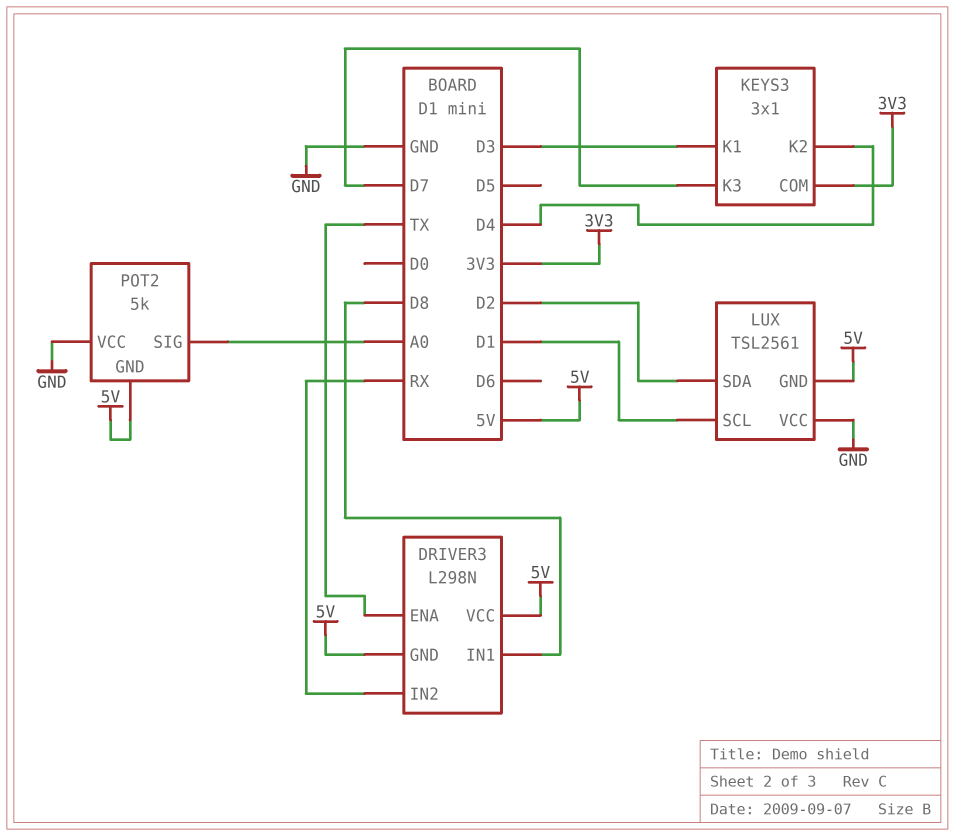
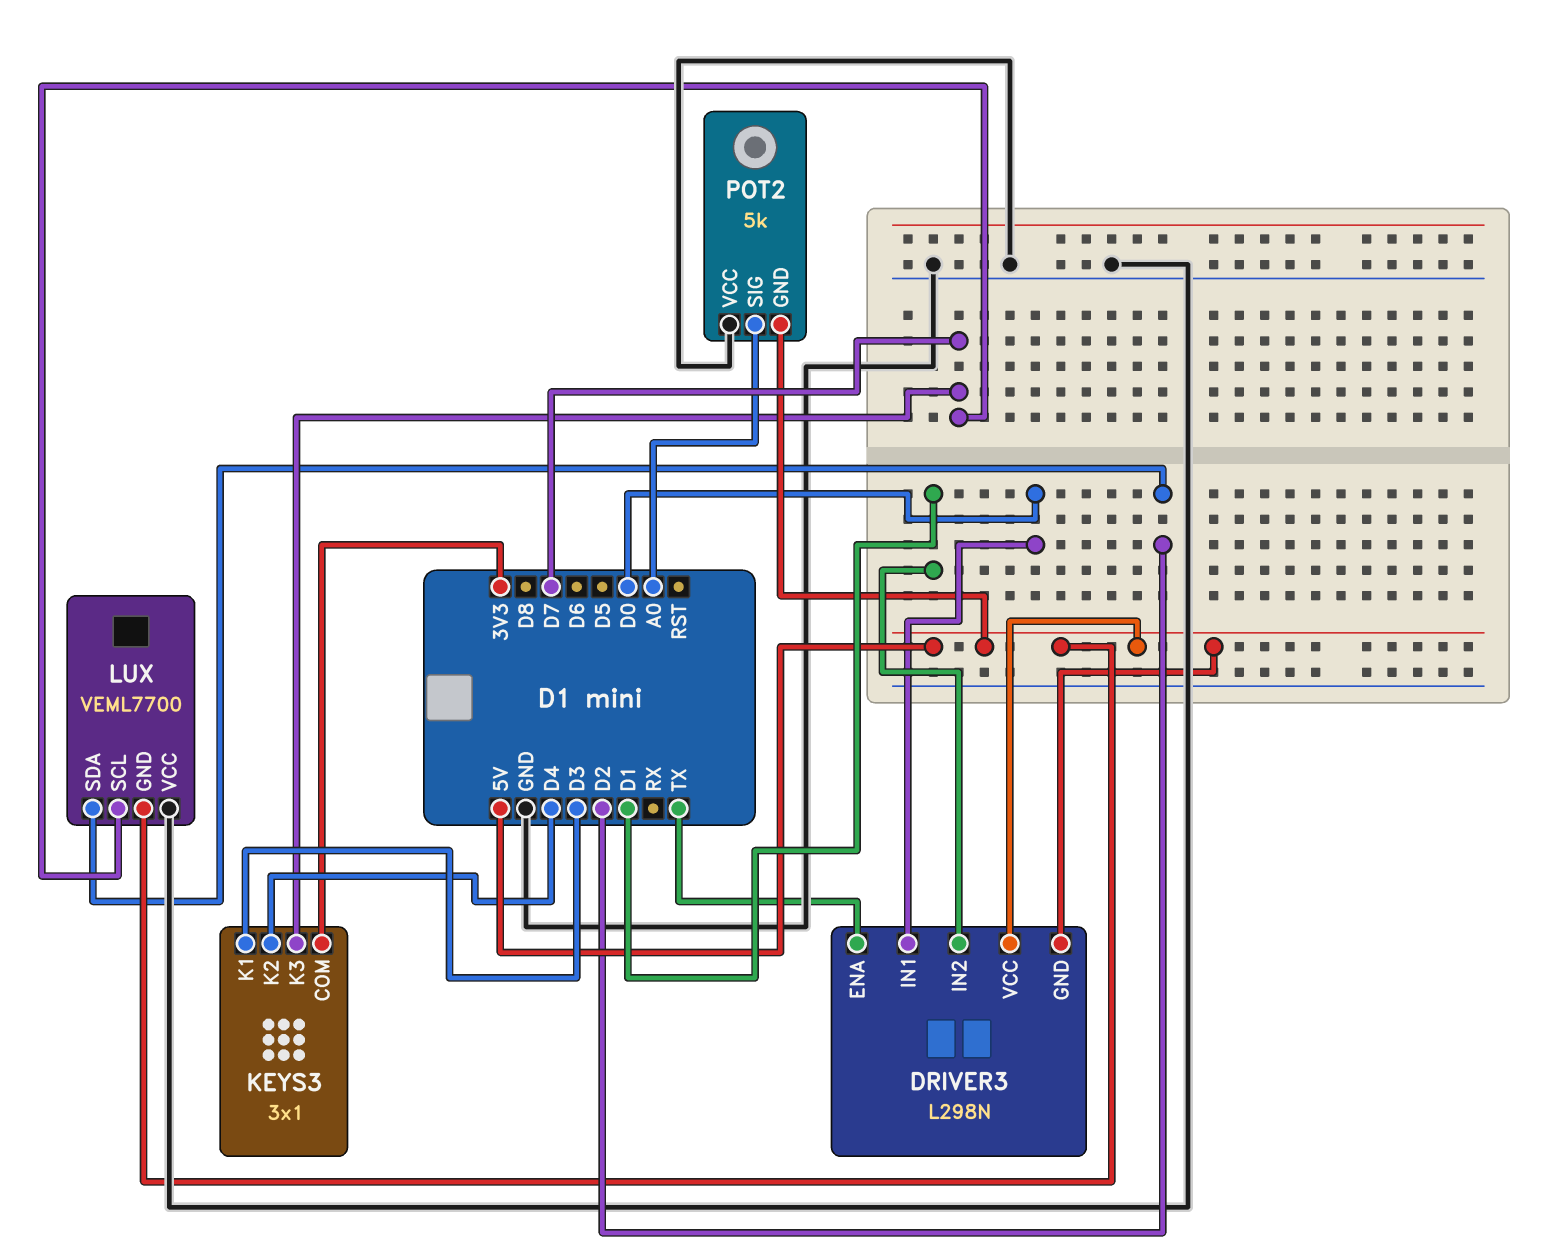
DRIVER3 pin IN1: D8 -> D0
DRIVER3 pin IN2: RX -> D1
LUX: TSL2561 -> VEML7700
LUX pin SCL: D1 -> D7

